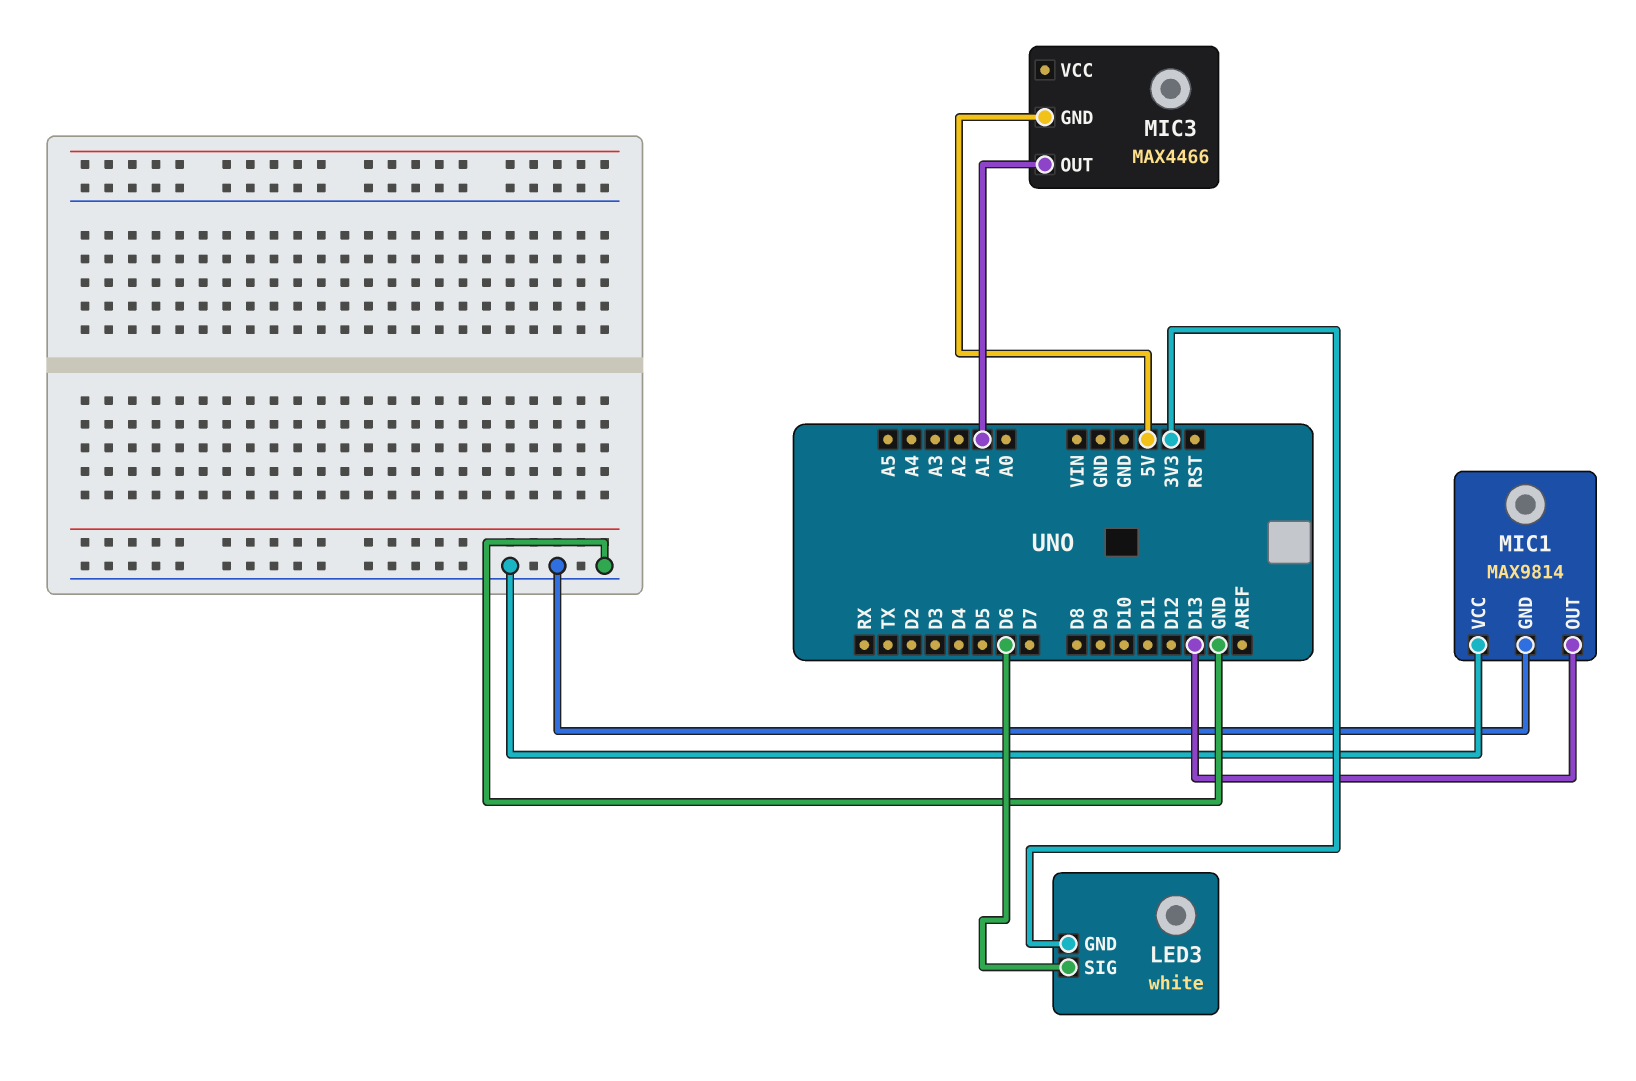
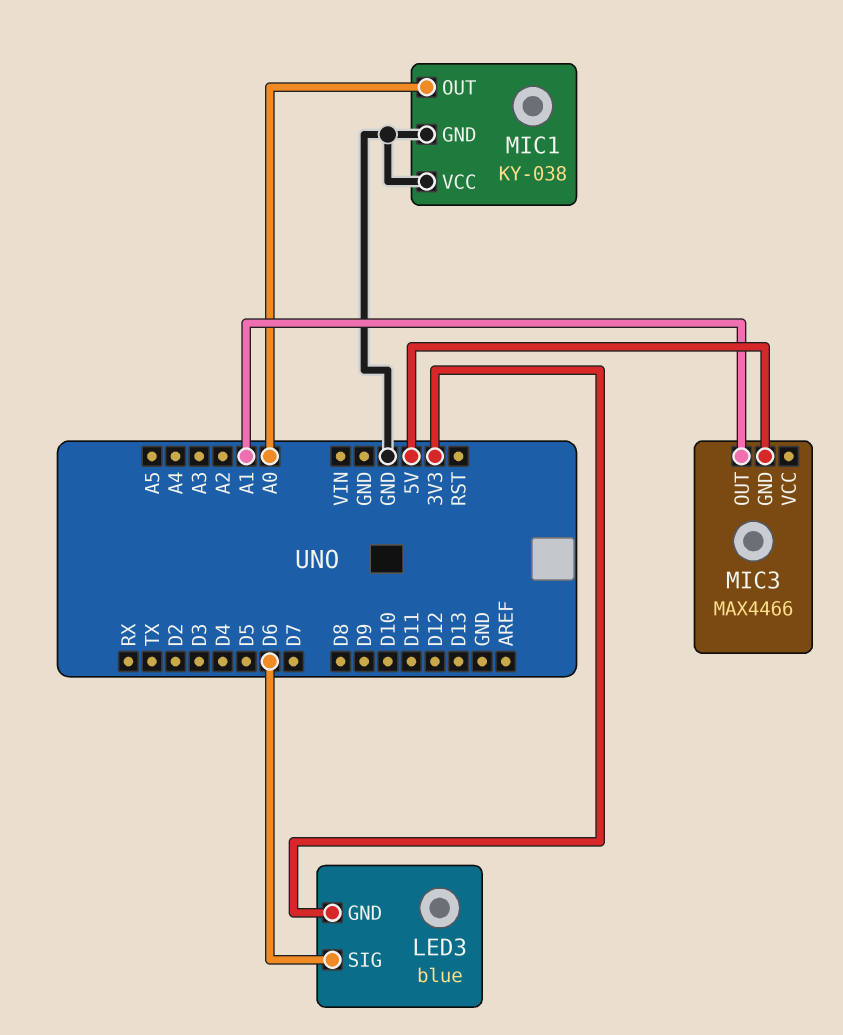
LED3: white -> blue
MIC1: MAX9814 -> KY-038
MIC1 pin OUT: D13 -> A0

